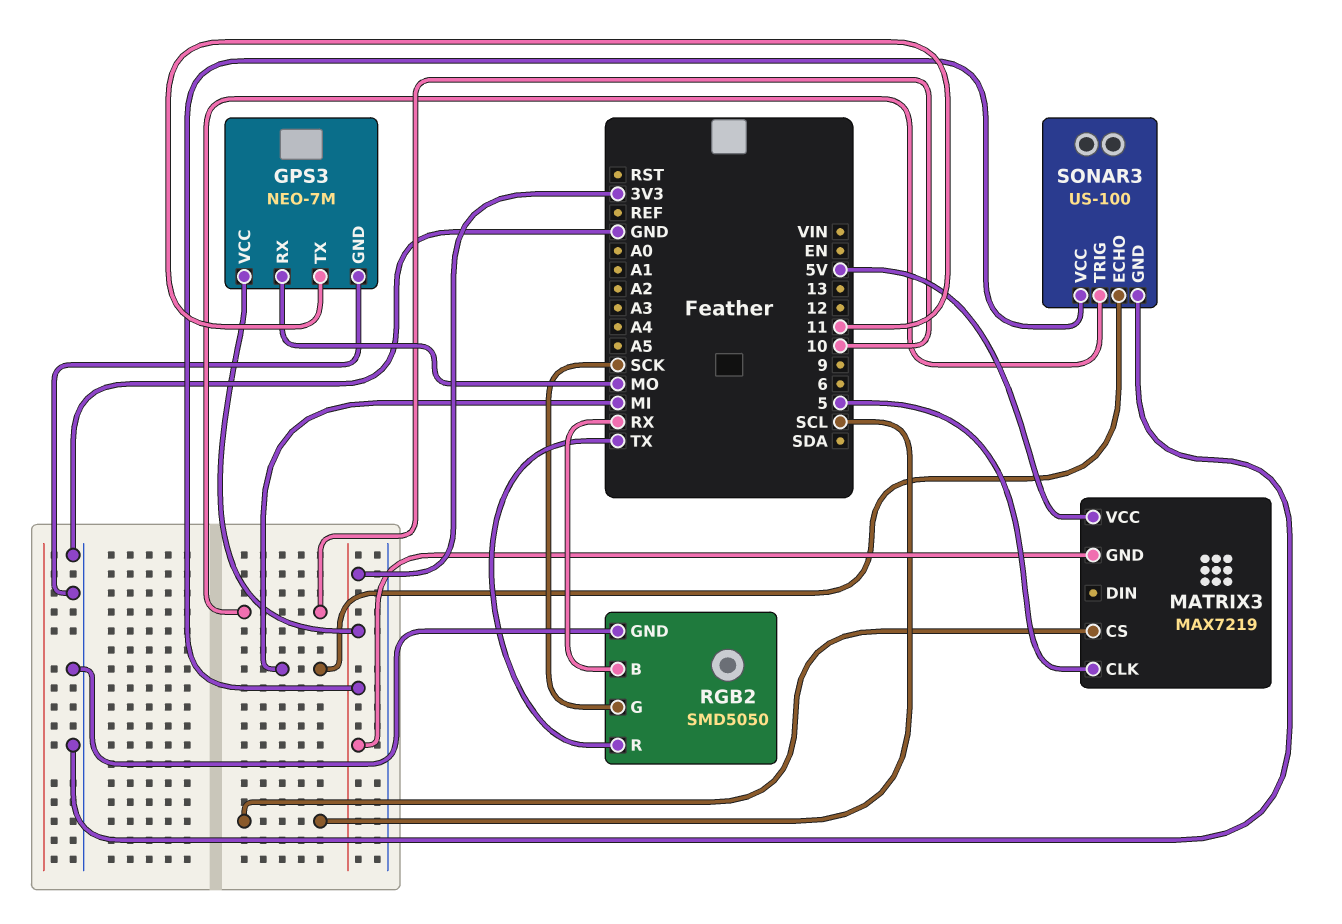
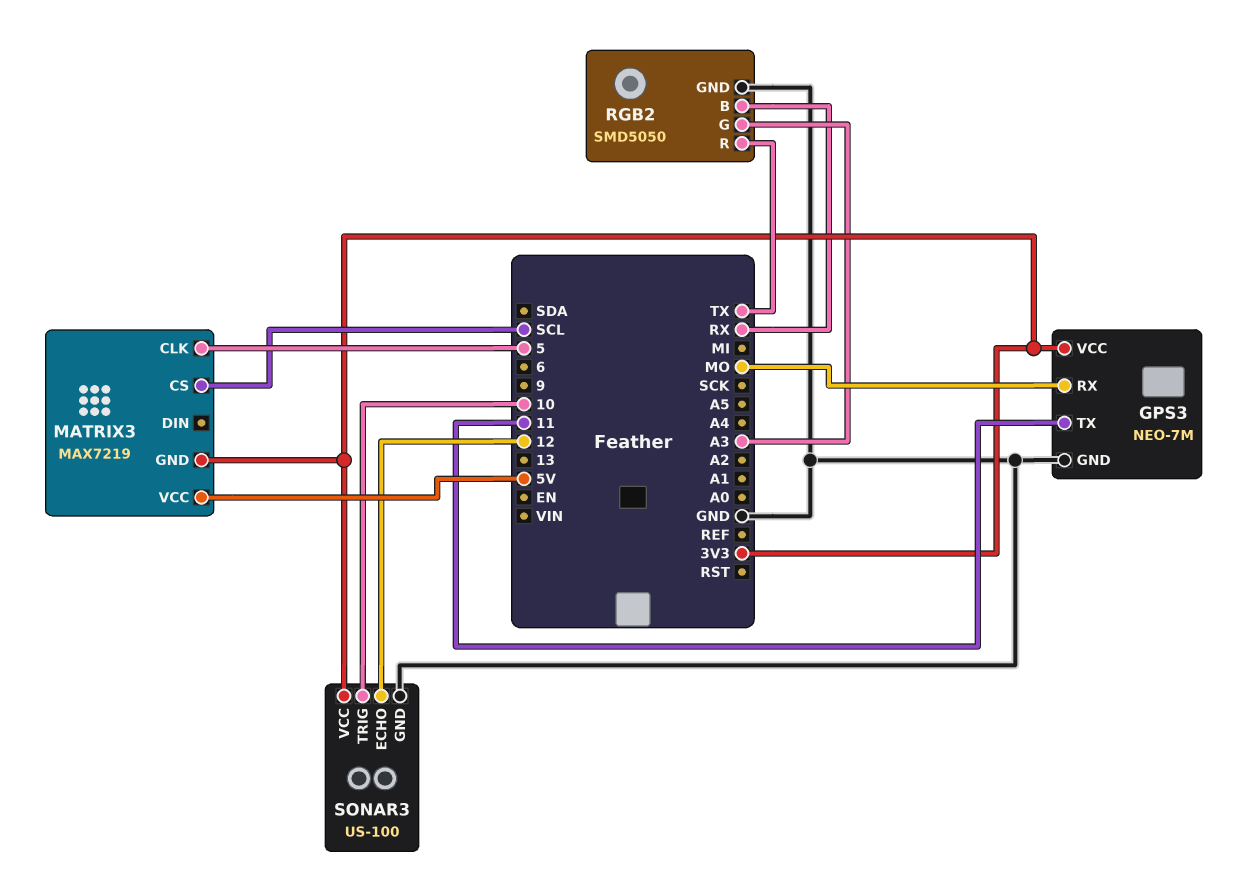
RGB2 pin G: SCK -> A3
SONAR3 pin ECHO: MI -> 12

